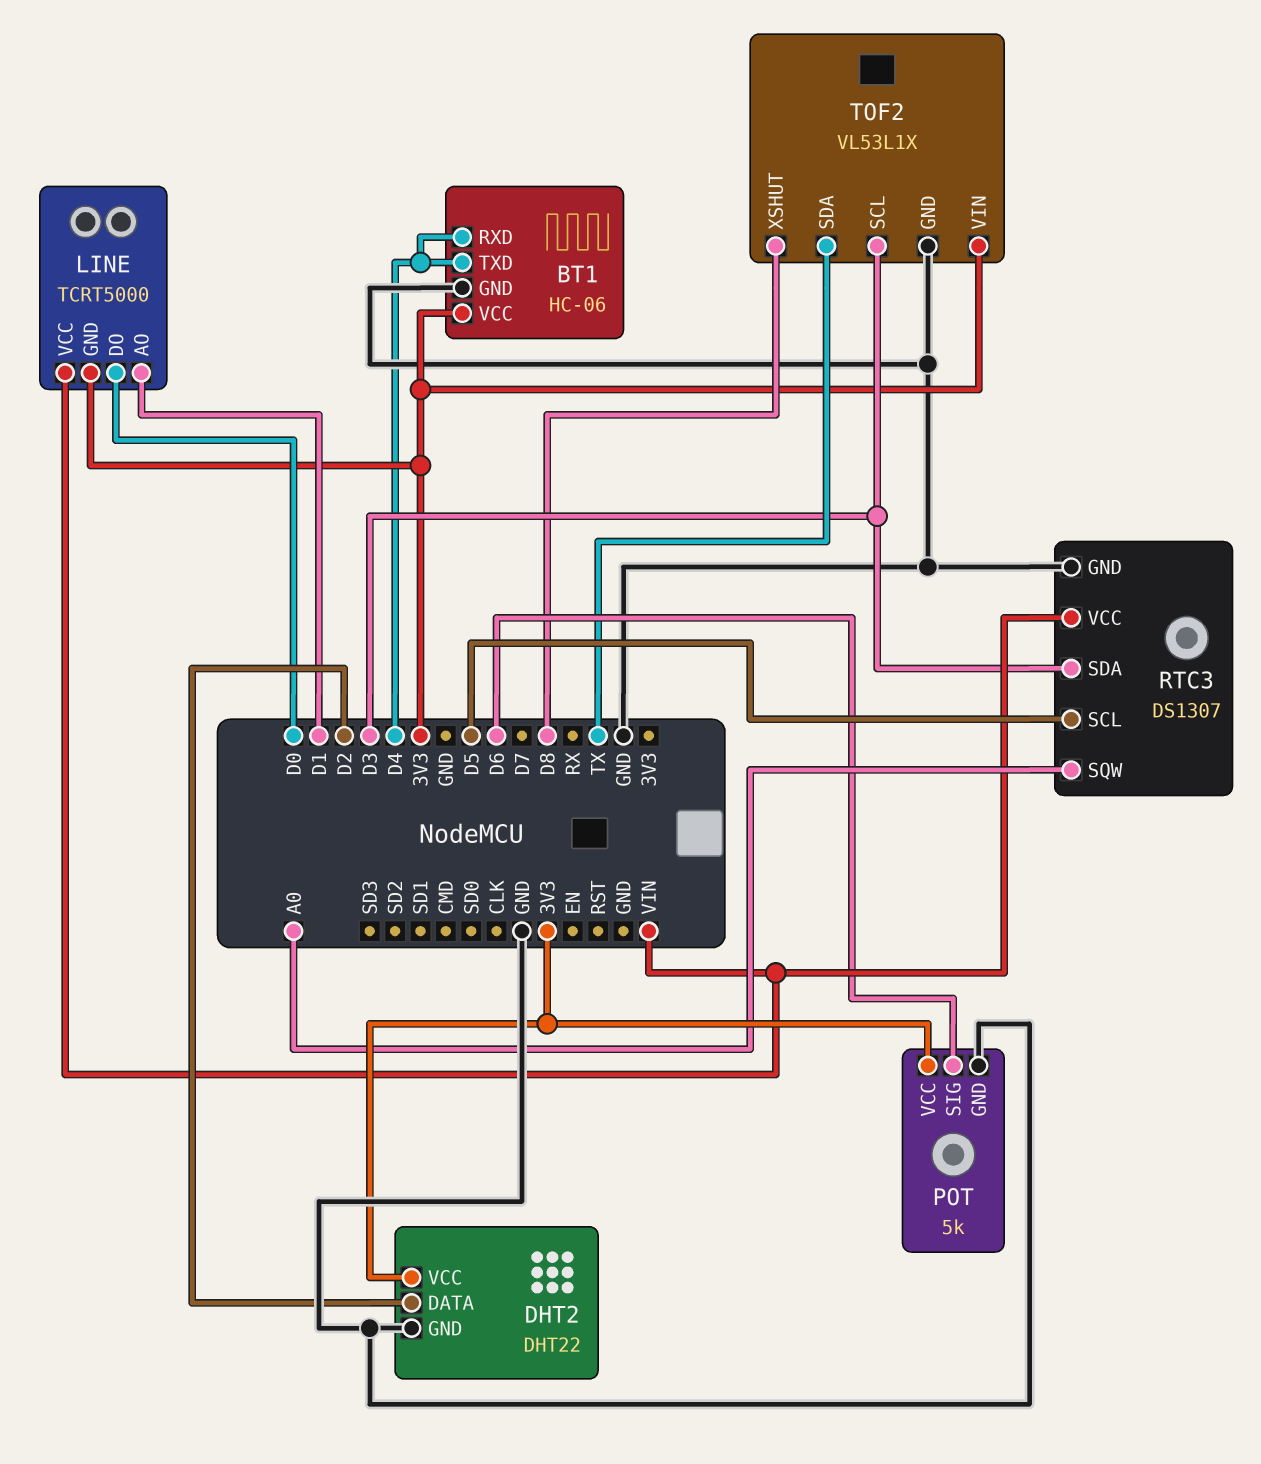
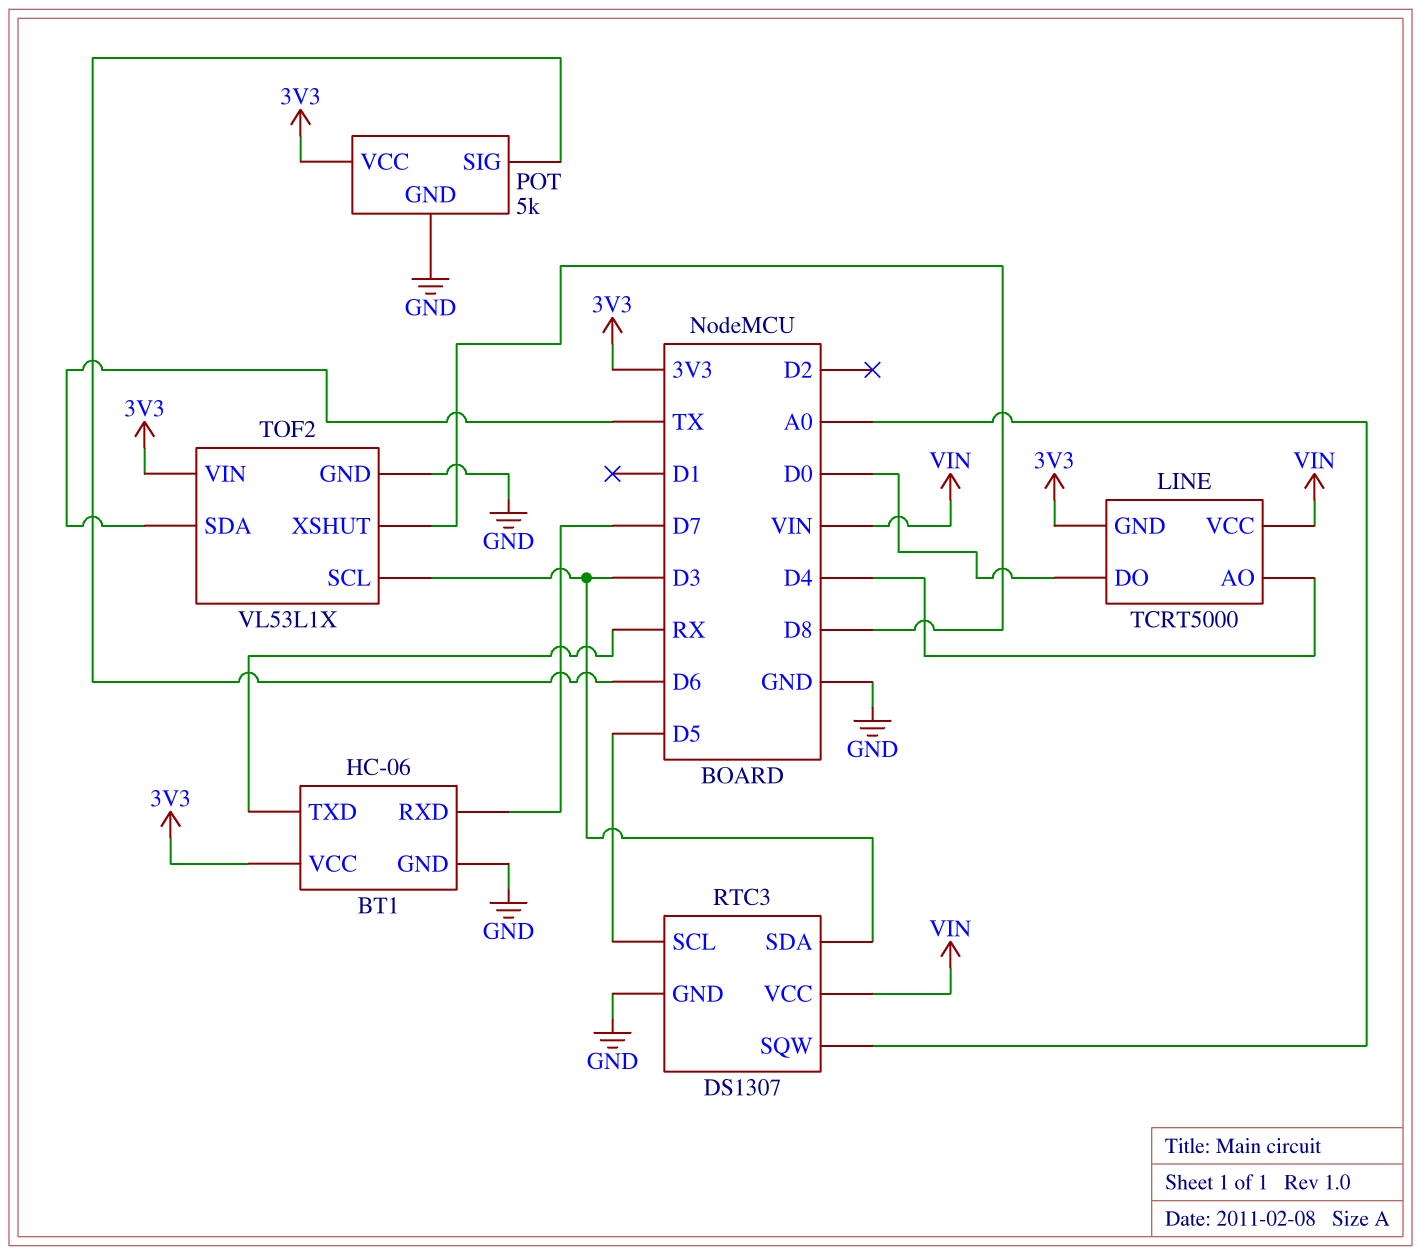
BT1 pin RXD: D4 -> D7
BT1 pin TXD: D4 -> RX
DHT2: DHT22 -> none
DHT2 pin DATA: D2 -> none
DHT2 pin GND: GND -> none
DHT2 pin VCC: 3V3 -> none
LINE pin AO: D1 -> D4

